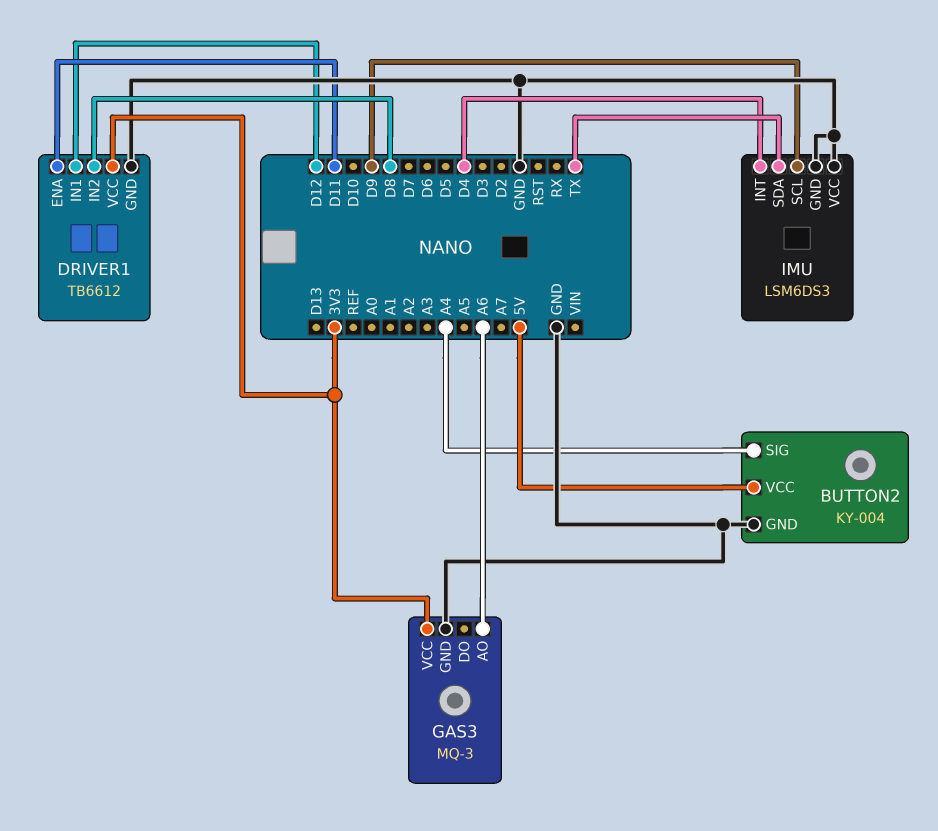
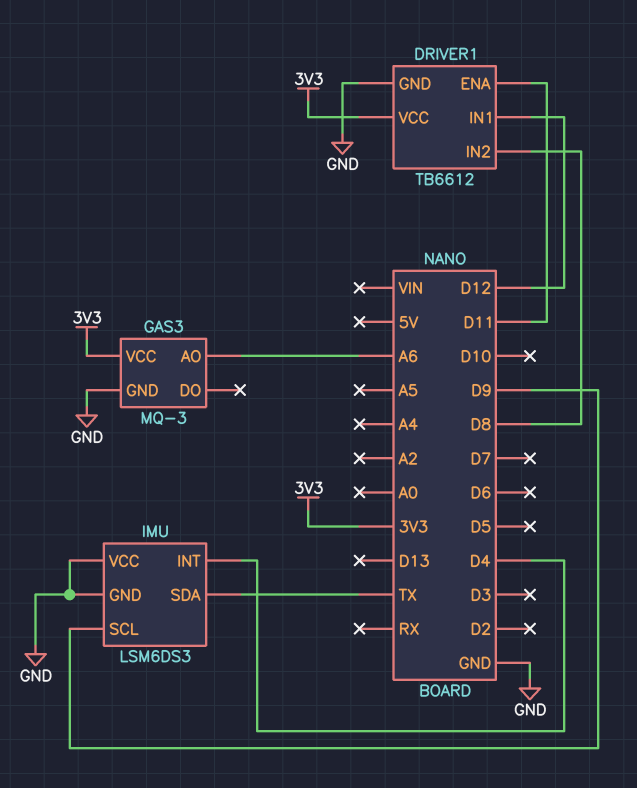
BUTTON2: KY-004 -> none
BUTTON2 pin GND: GND -> none
BUTTON2 pin SIG: A4 -> none
BUTTON2 pin VCC: 5V -> none

